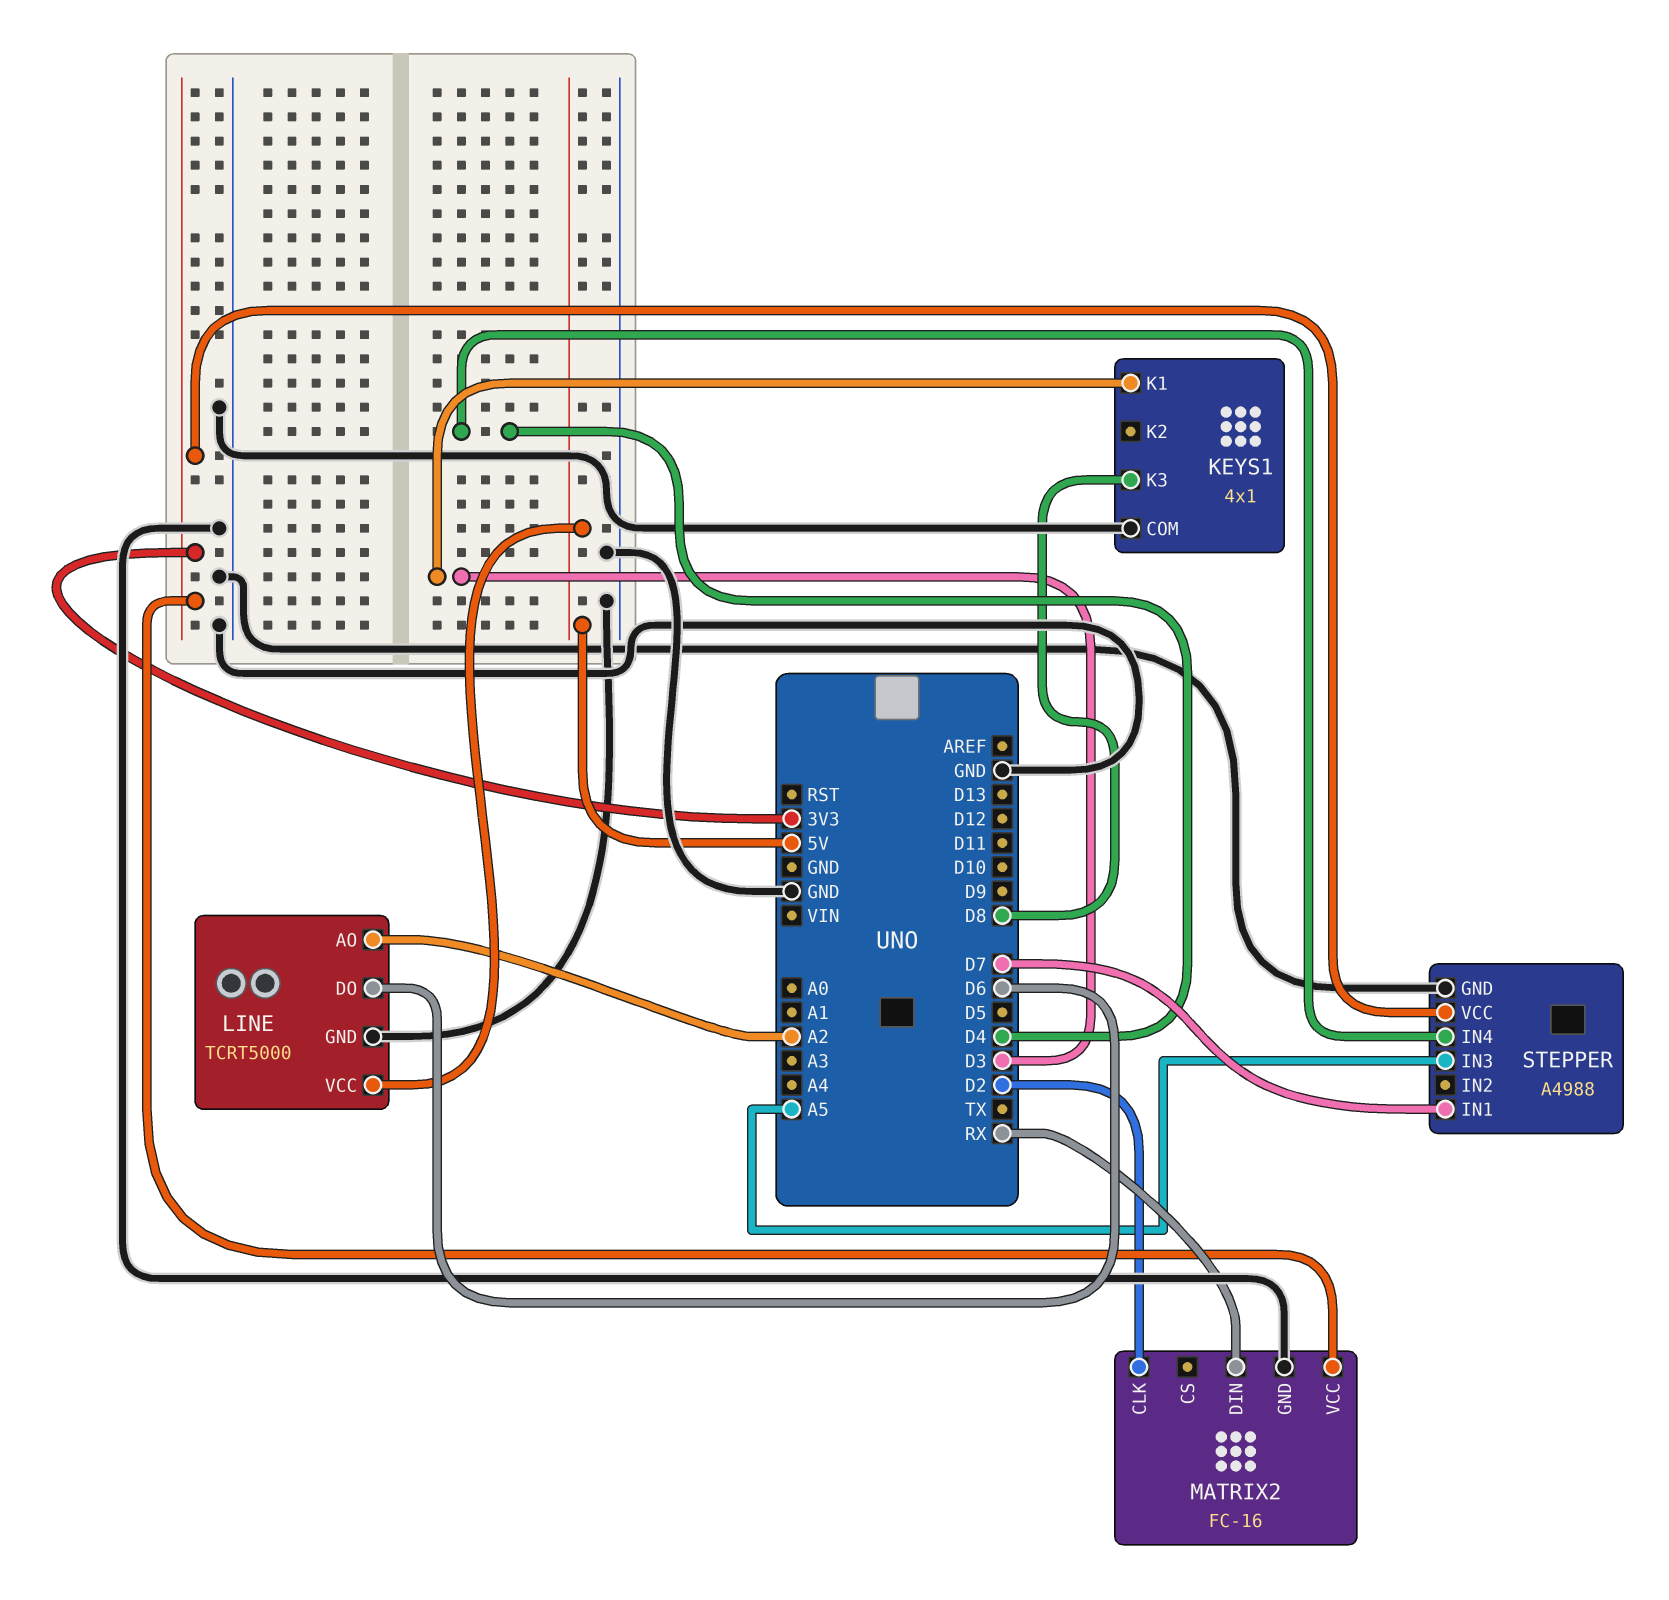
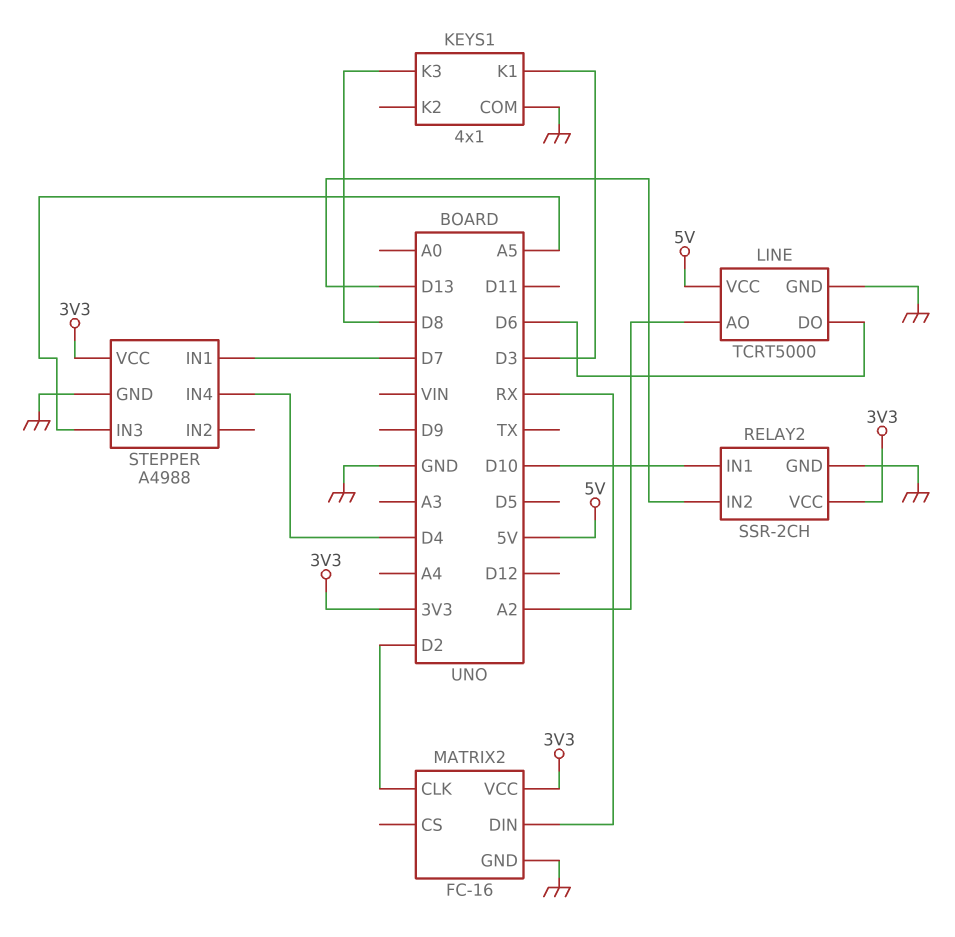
RELAY2: none -> SSR-2CH
RELAY2 pin GND: none -> GND
RELAY2 pin IN1: none -> D10
RELAY2 pin IN2: none -> D13
RELAY2 pin VCC: none -> 3V3

